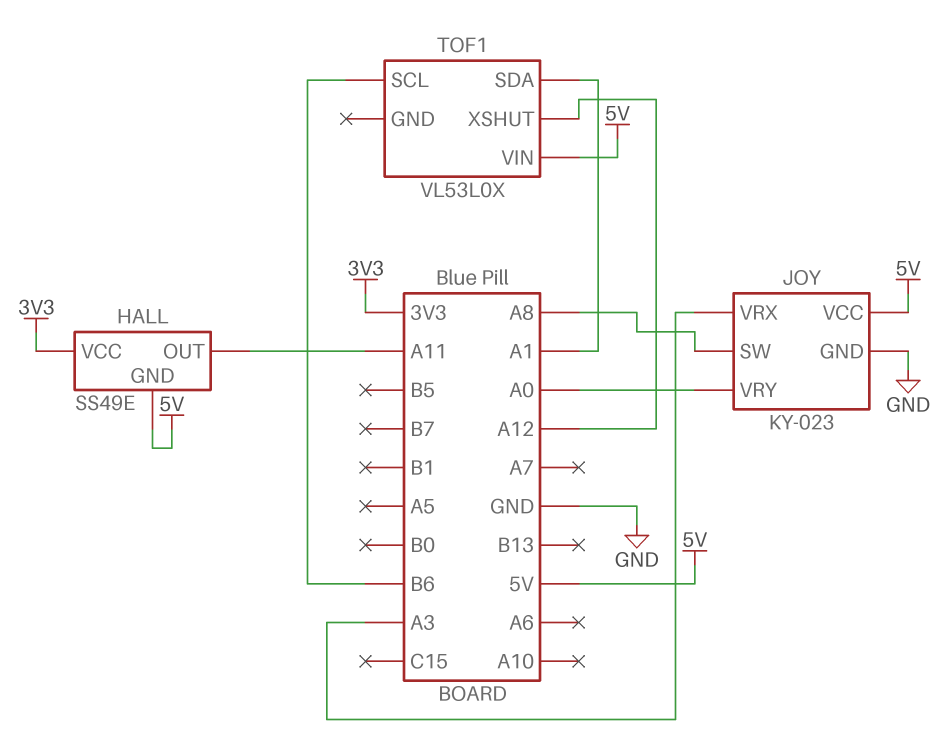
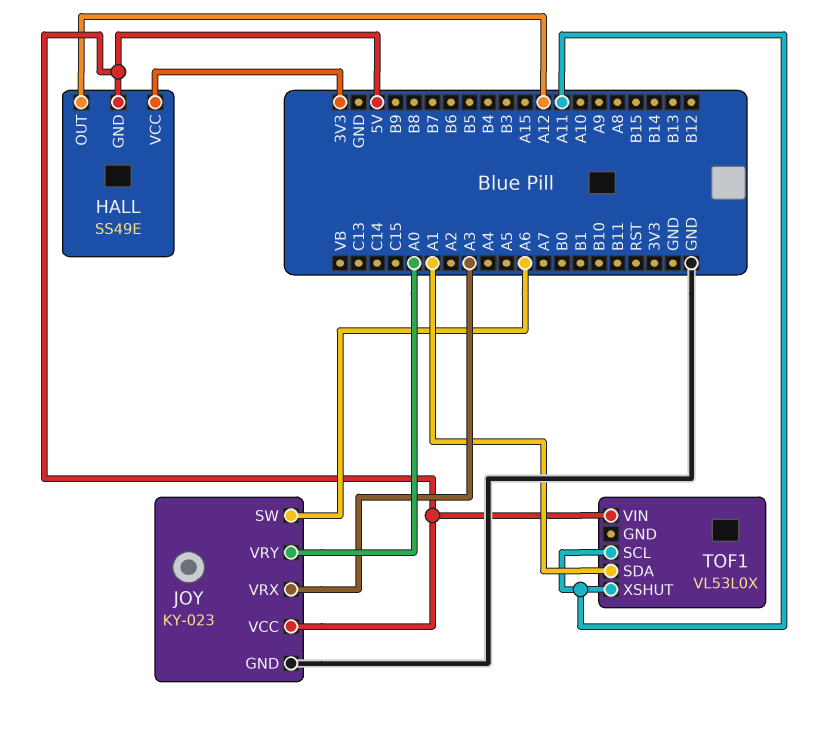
HALL pin OUT: A11 -> A12
JOY pin SW: A8 -> A6
TOF1 pin SCL: B6 -> A11
TOF1 pin XSHUT: A12 -> A11

